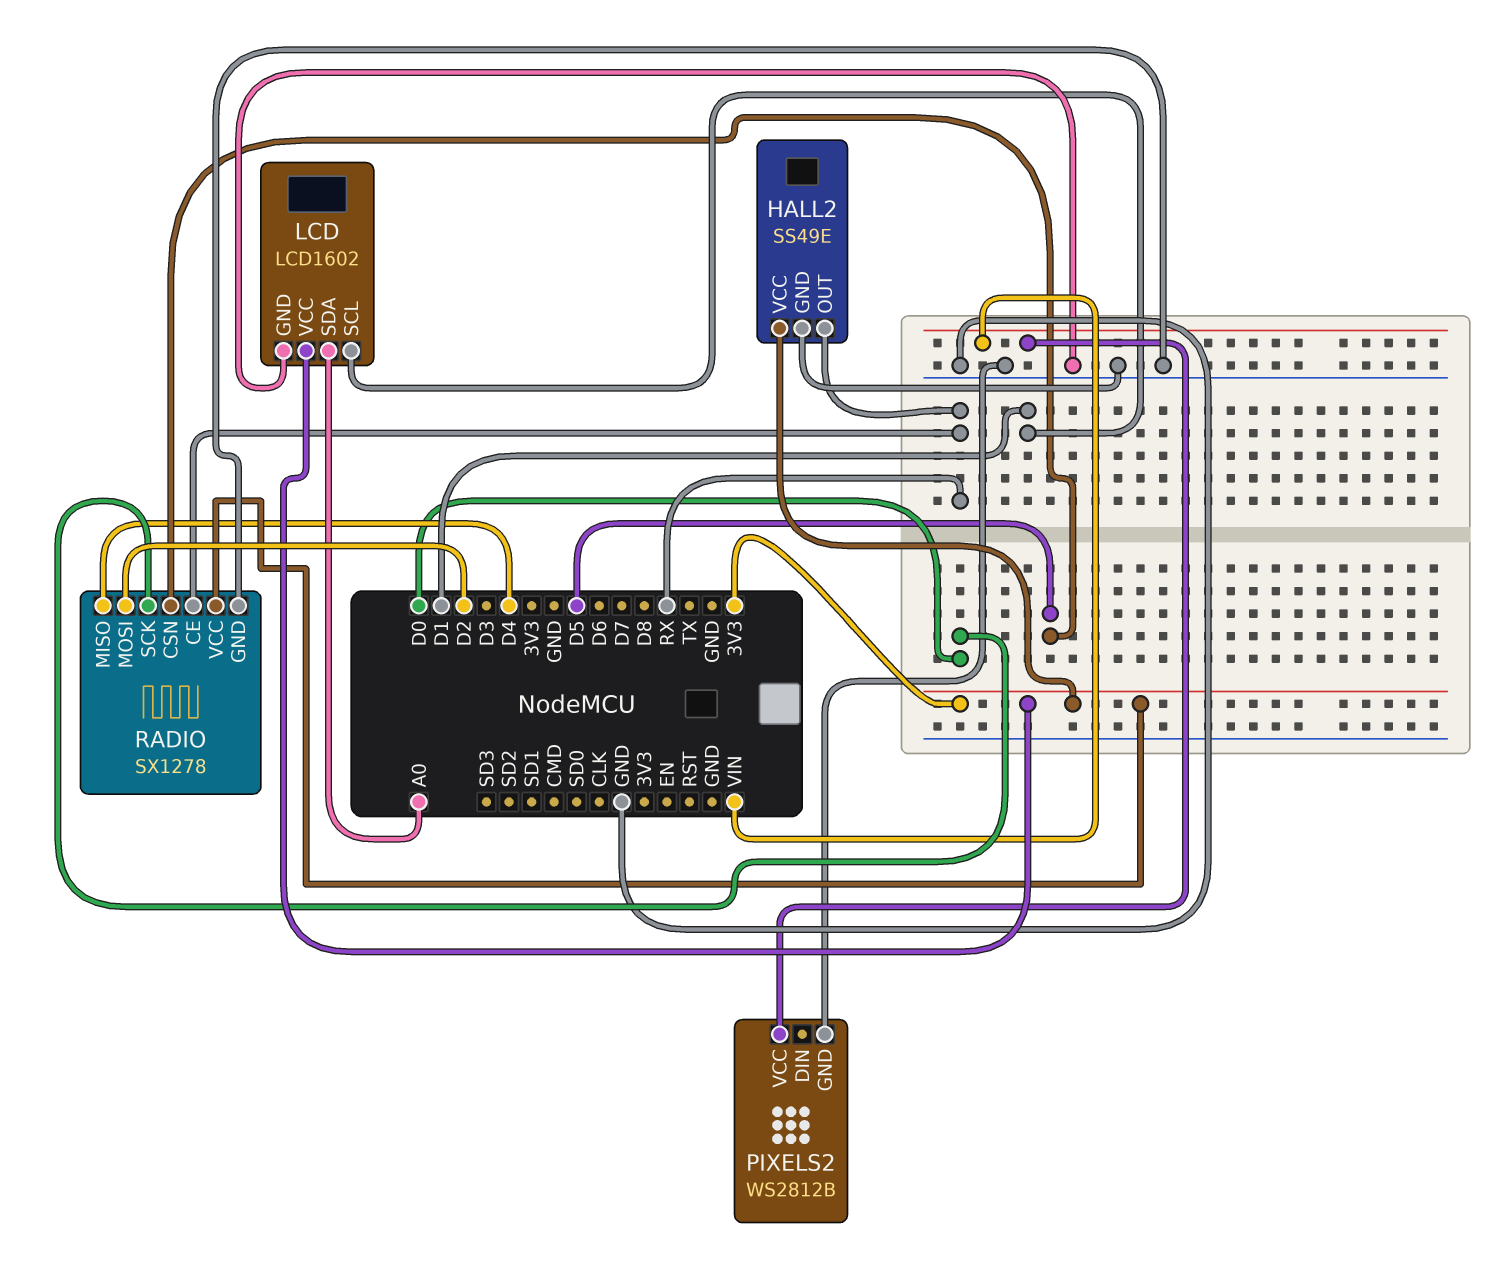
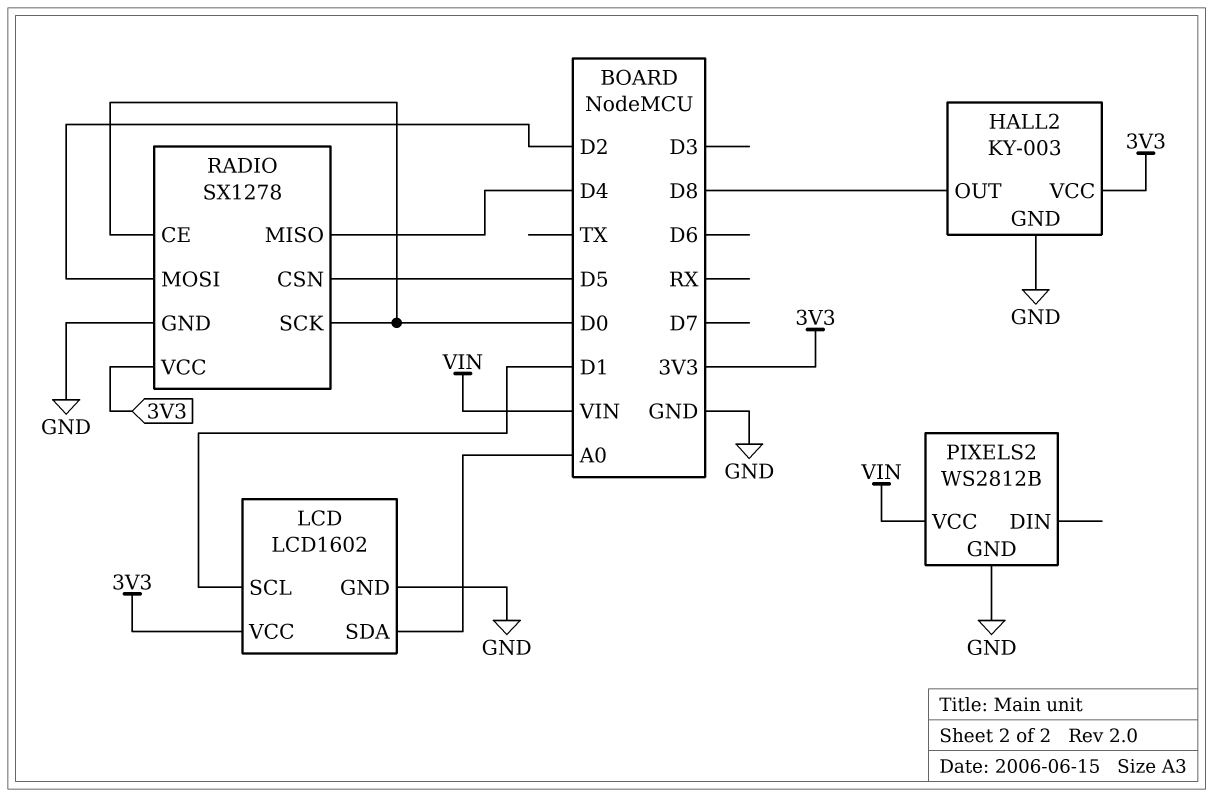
HALL2: SS49E -> KY-003
HALL2 pin OUT: RX -> D8
RADIO pin CE: RX -> D0

